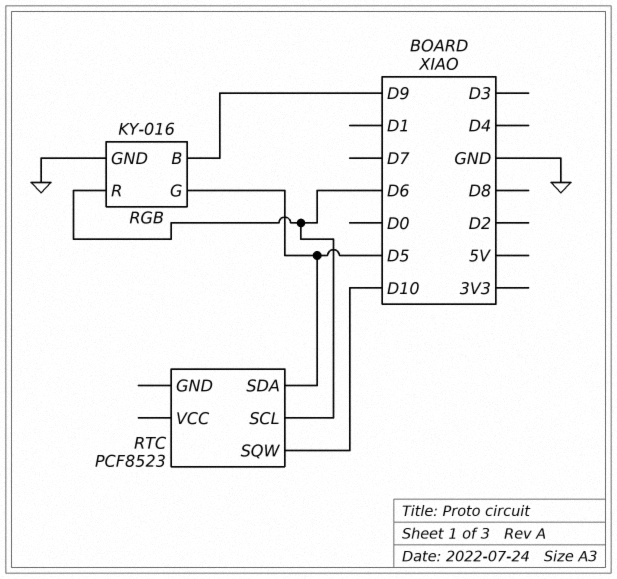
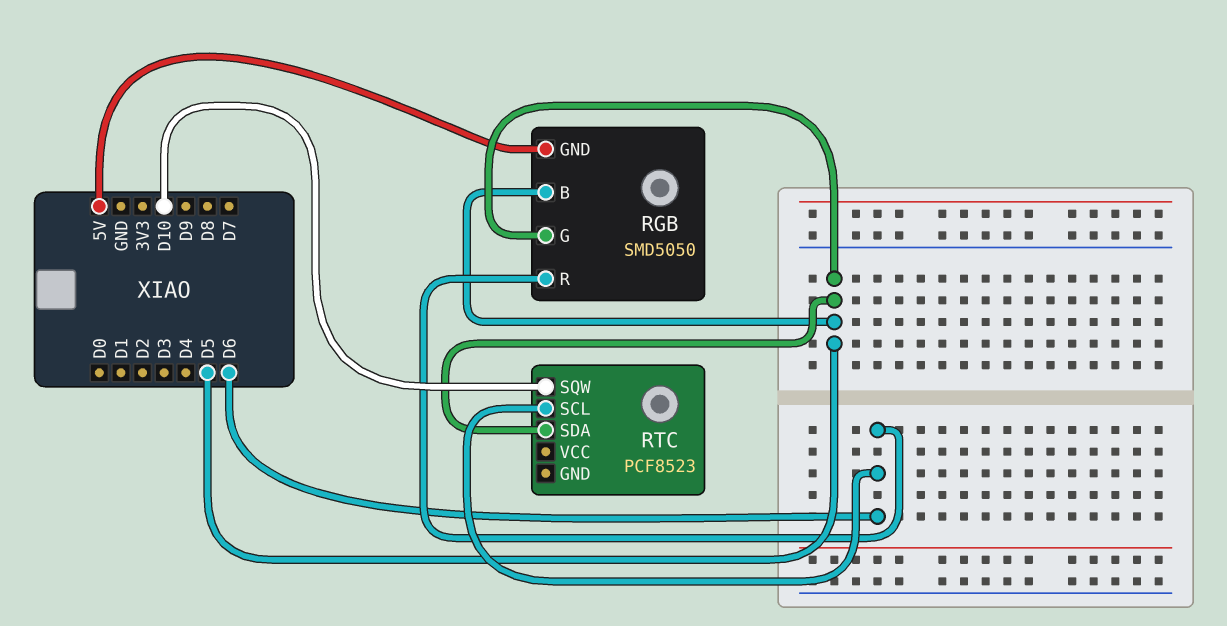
RGB: KY-016 -> SMD5050
RGB pin B: D9 -> D5
RGB pin GND: GND -> 5V

